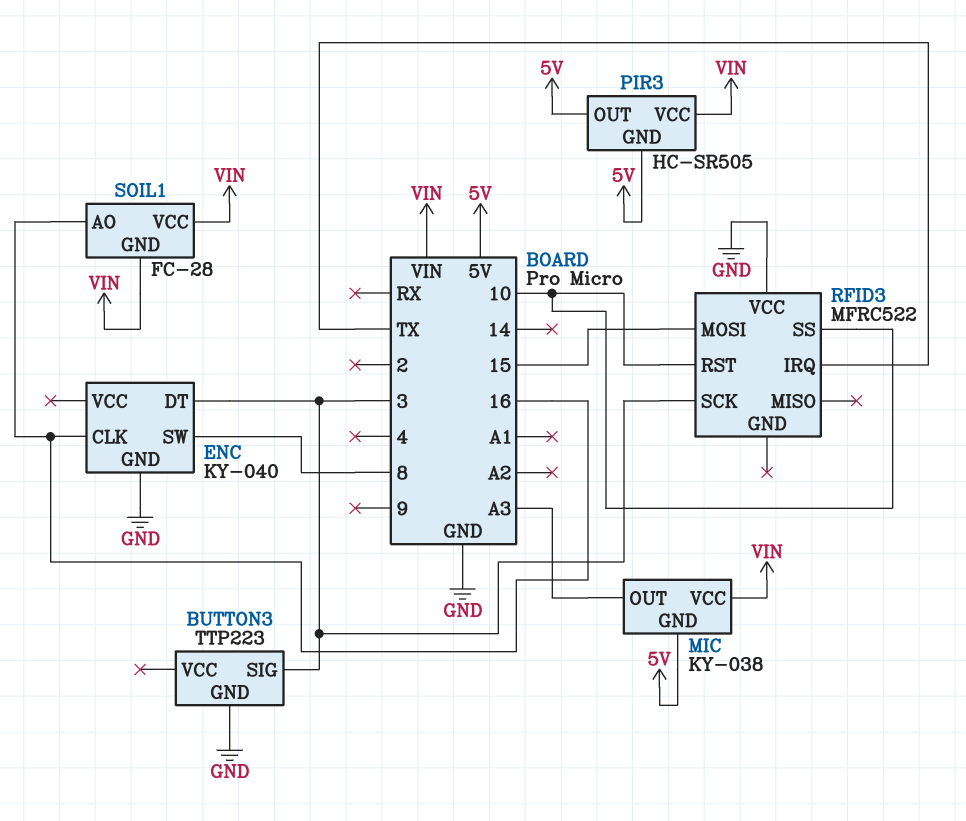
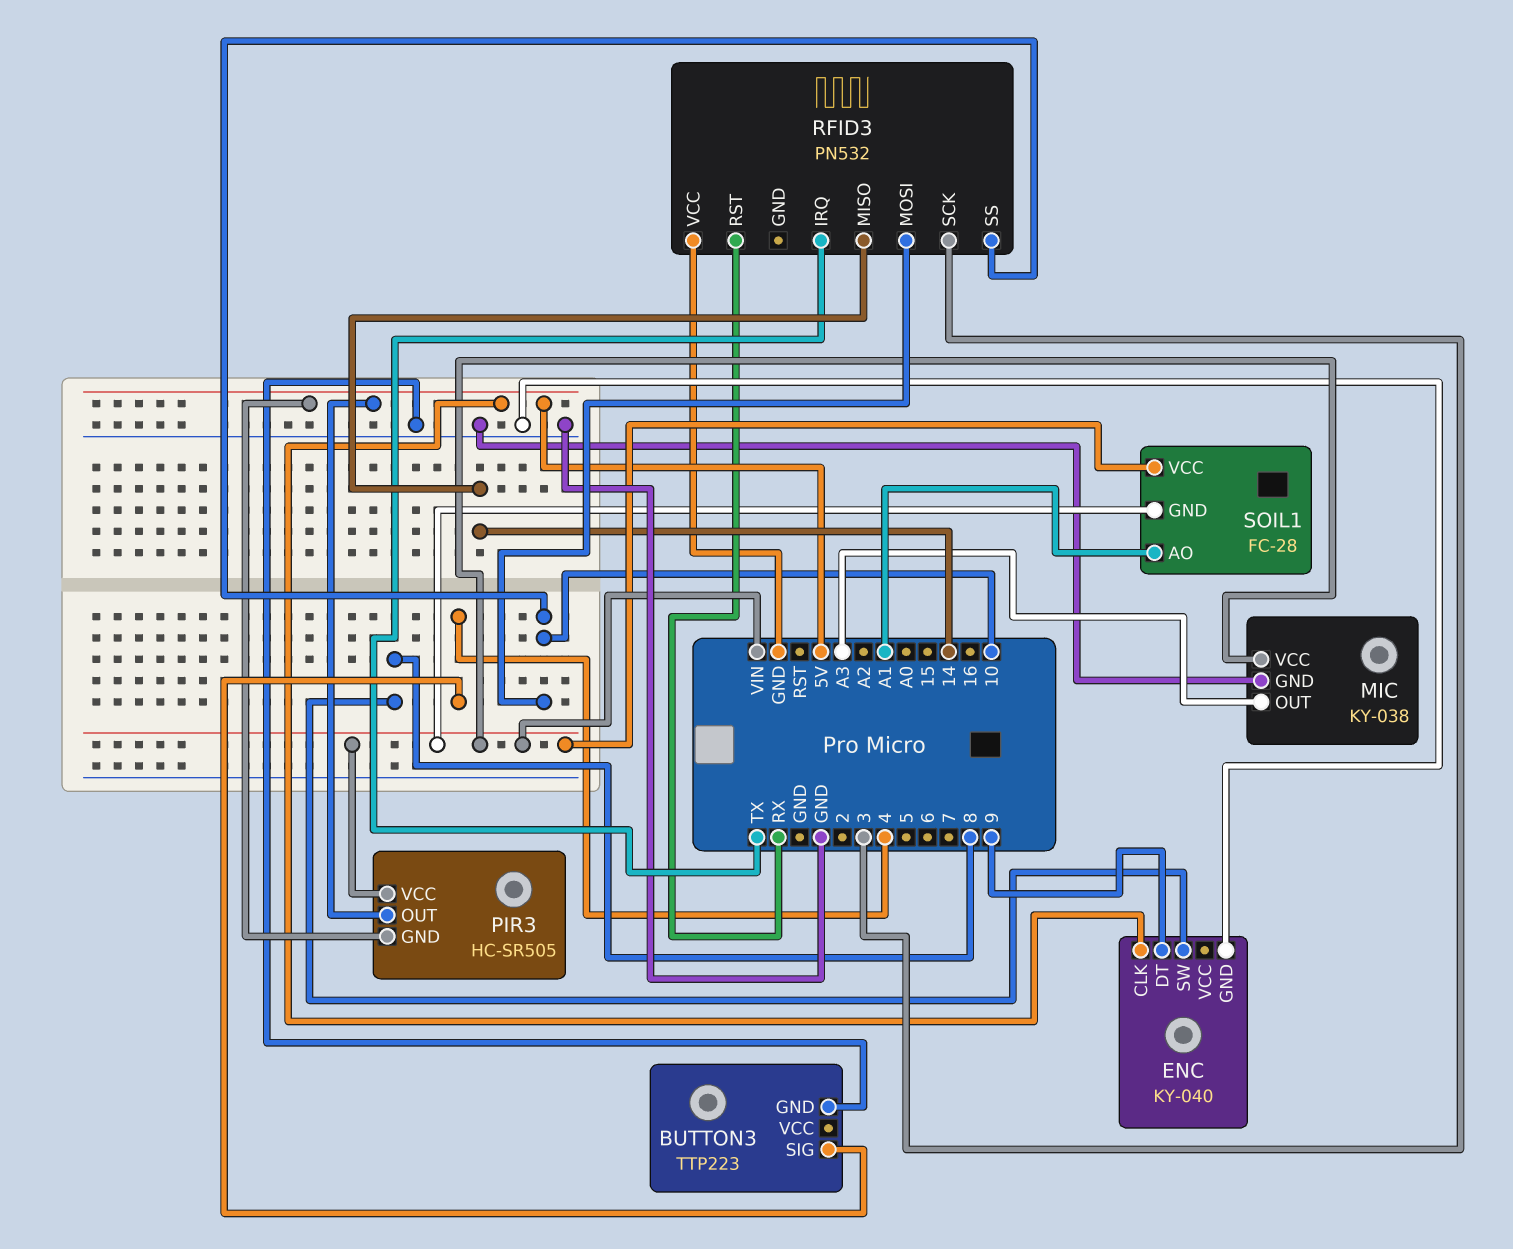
BUTTON3 pin SIG: 3 -> 4
ENC pin CLK: 16 -> 5V
ENC pin DT: 3 -> 9
MIC pin GND: 5V -> GND
RFID3: MFRC522 -> PN532
RFID3 pin MISO: none -> 14
RFID3 pin MOSI: 15 -> 10
RFID3 pin RST: 10 -> RX
SOIL1 pin AO: 16 -> A1

